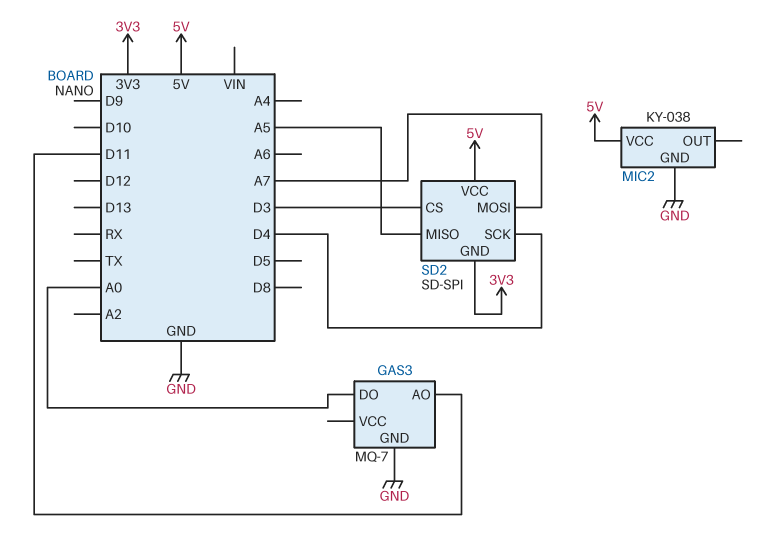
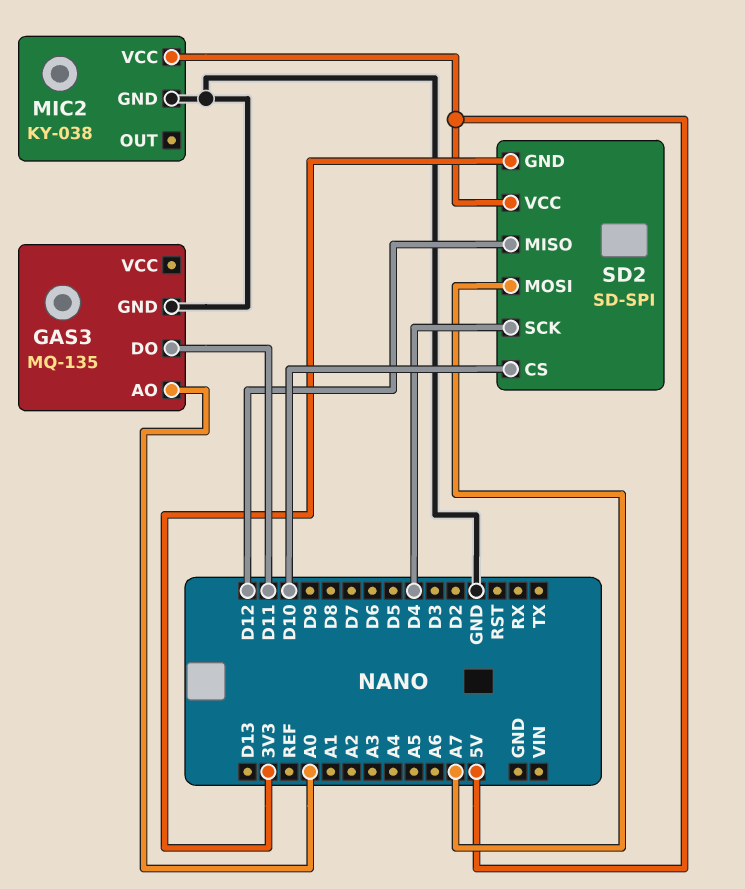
GAS3: MQ-7 -> MQ-135
GAS3 pin AO: D11 -> A0
GAS3 pin DO: A0 -> D11
SD2 pin CS: D3 -> D10
SD2 pin MISO: A5 -> D12

